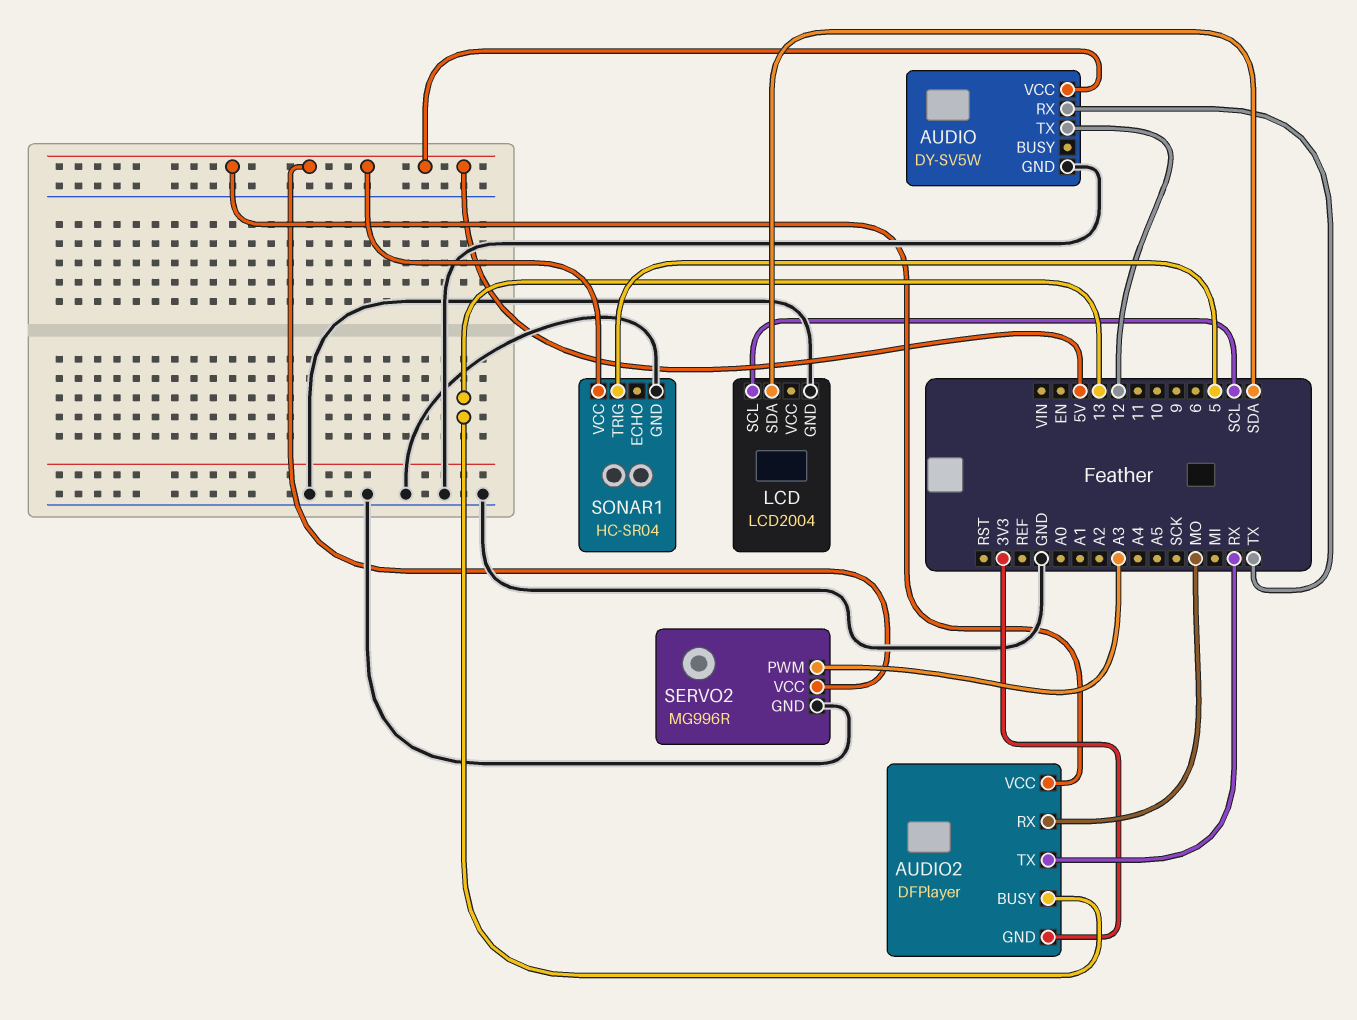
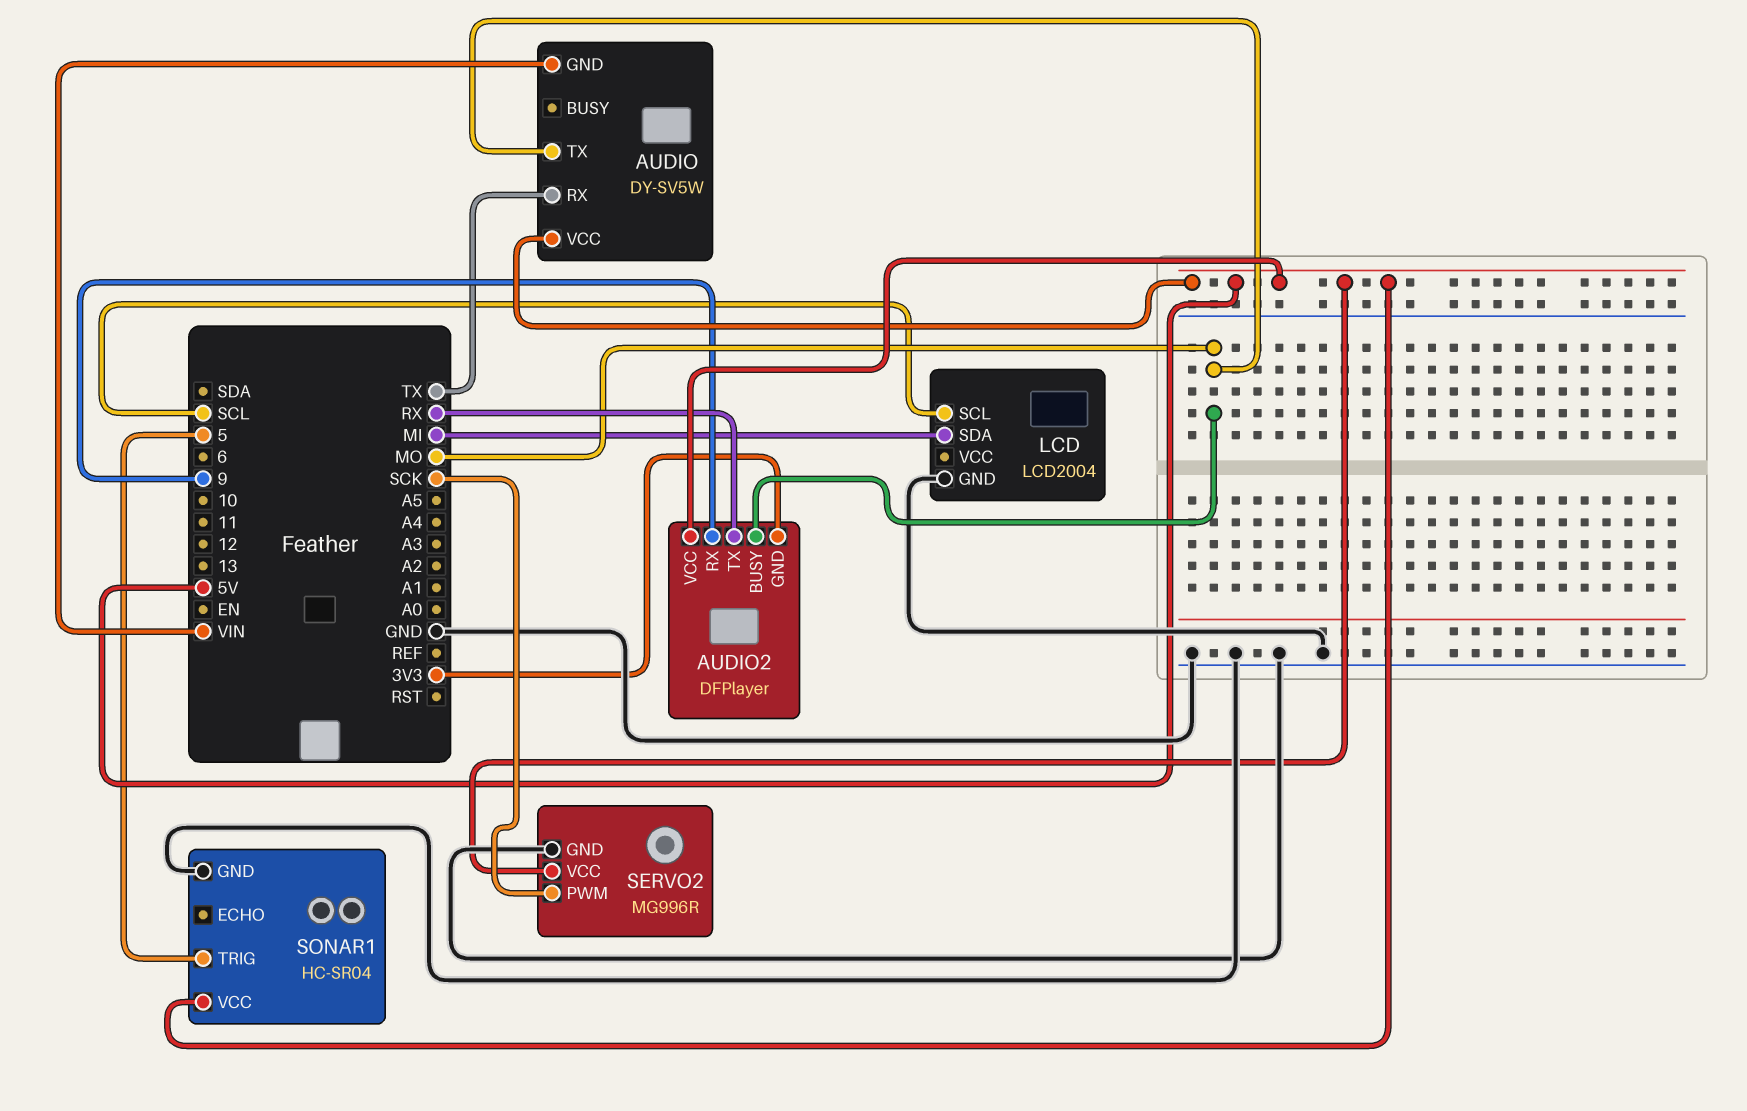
AUDIO pin GND: GND -> VIN
AUDIO pin TX: 12 -> MO
AUDIO2 pin BUSY: 13 -> MO
AUDIO2 pin RX: MO -> 9
LCD pin SDA: SDA -> MI
SERVO2 pin PWM: A3 -> SCK

